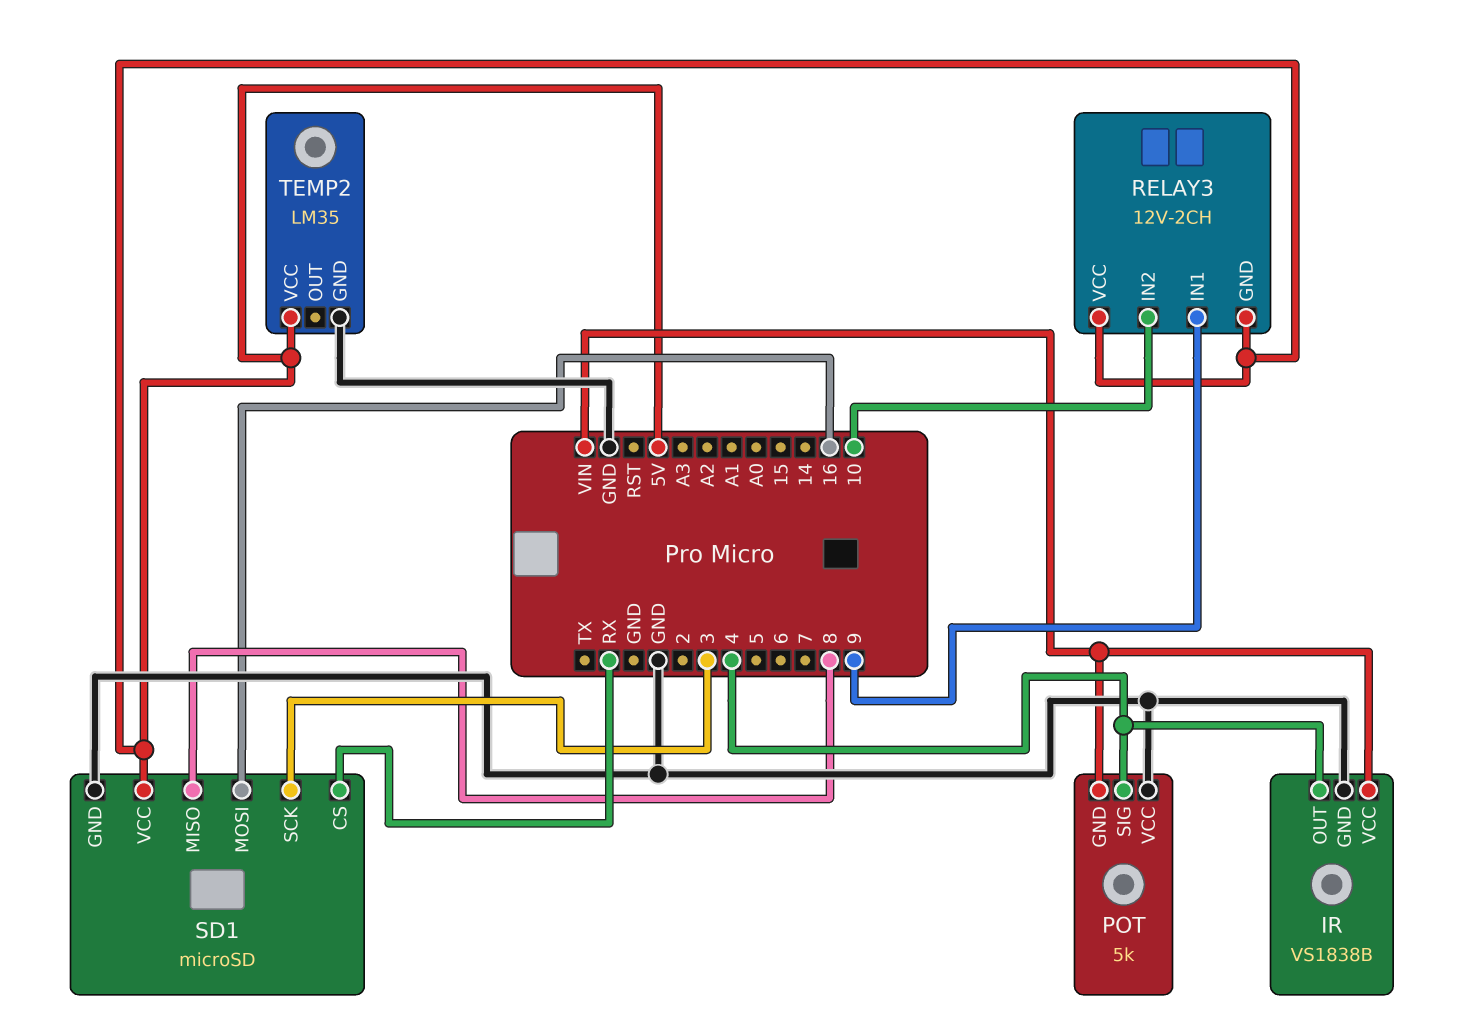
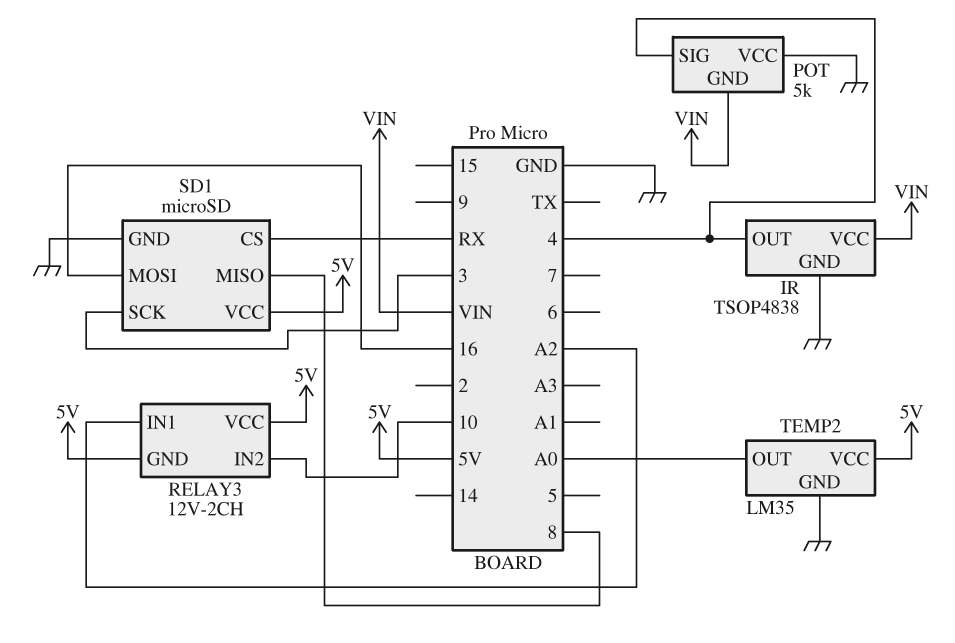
IR: VS1838B -> TSOP4838
RELAY3 pin IN1: 9 -> A2
TEMP2 pin OUT: none -> A0

